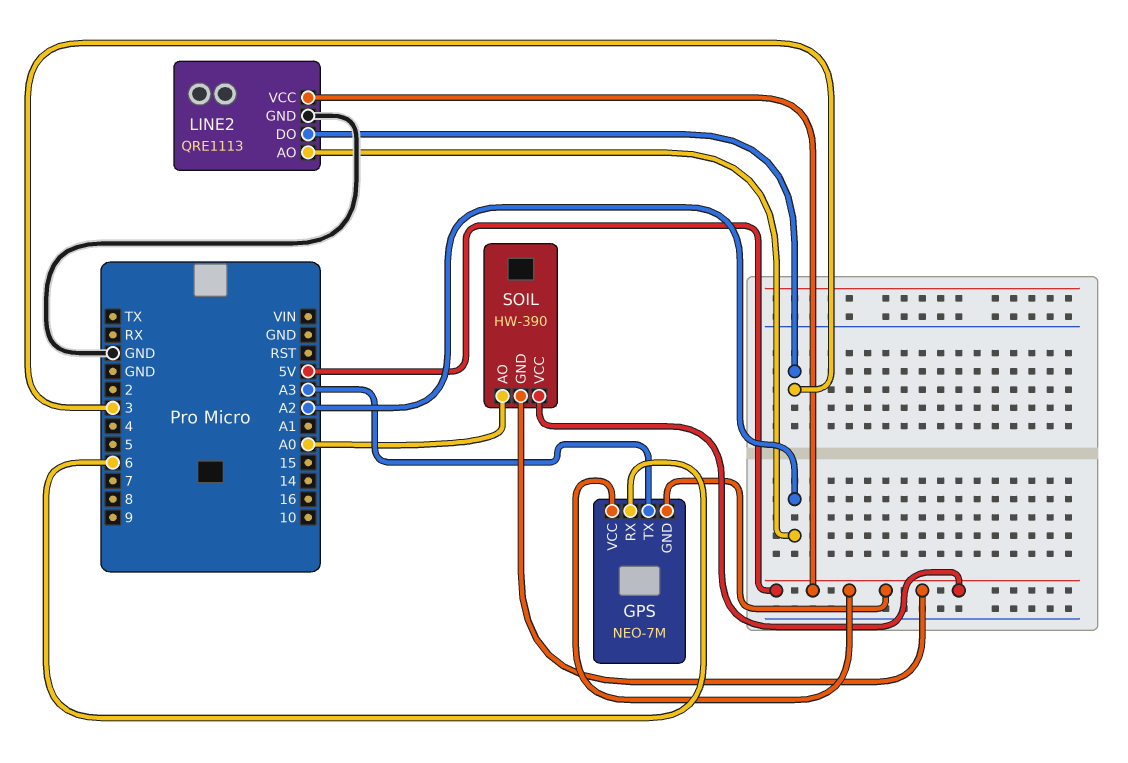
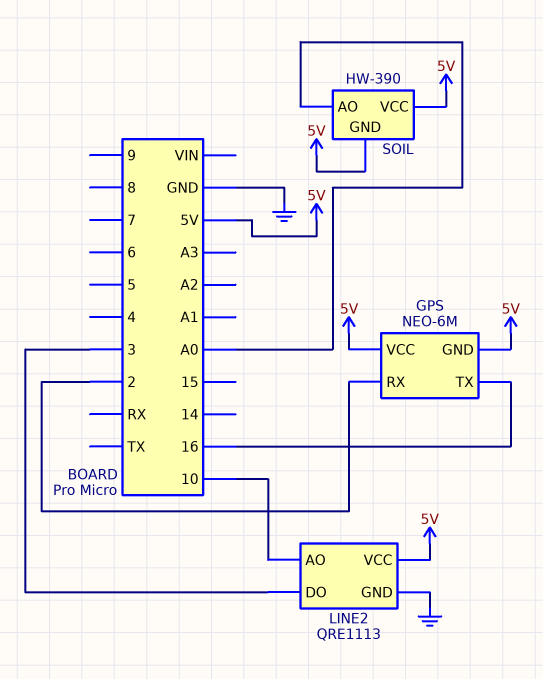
GPS: NEO-7M -> NEO-6M
GPS pin RX: 6 -> 2
GPS pin TX: A3 -> 16
LINE2 pin AO: A2 -> 10

